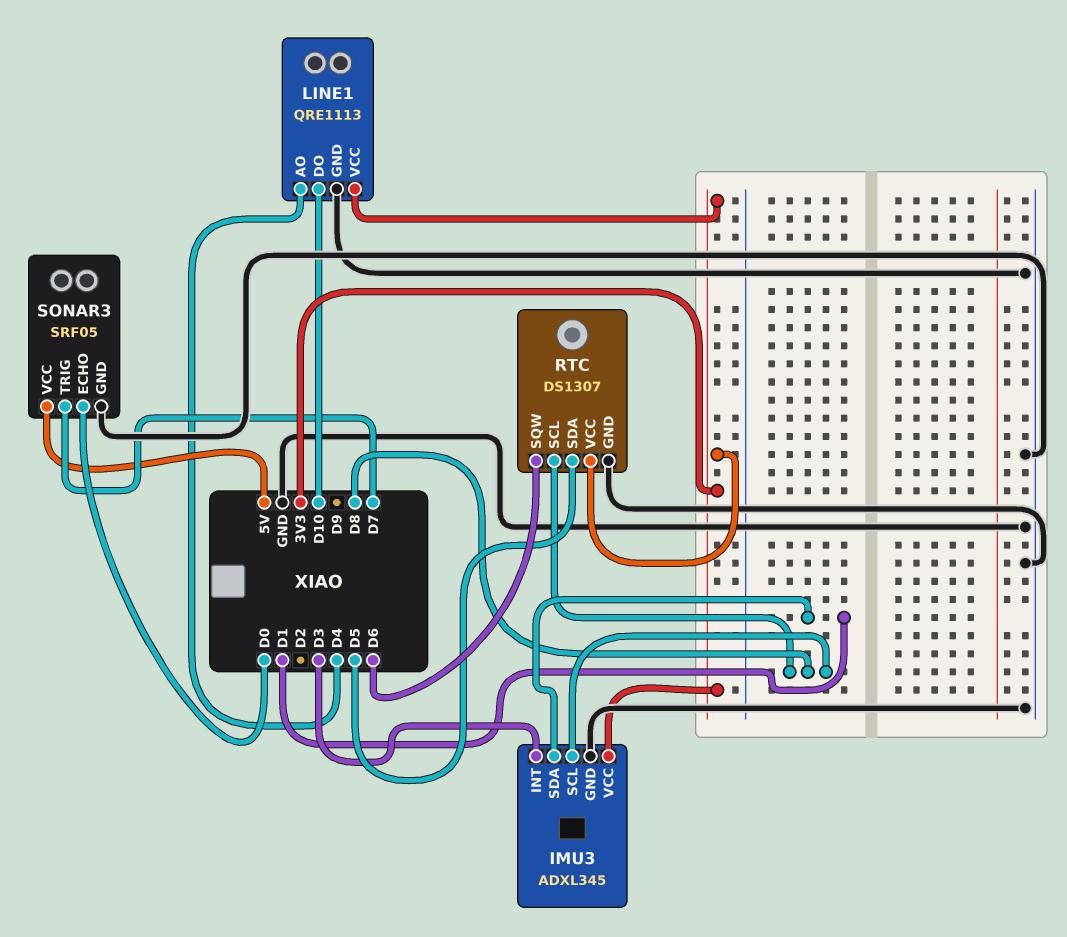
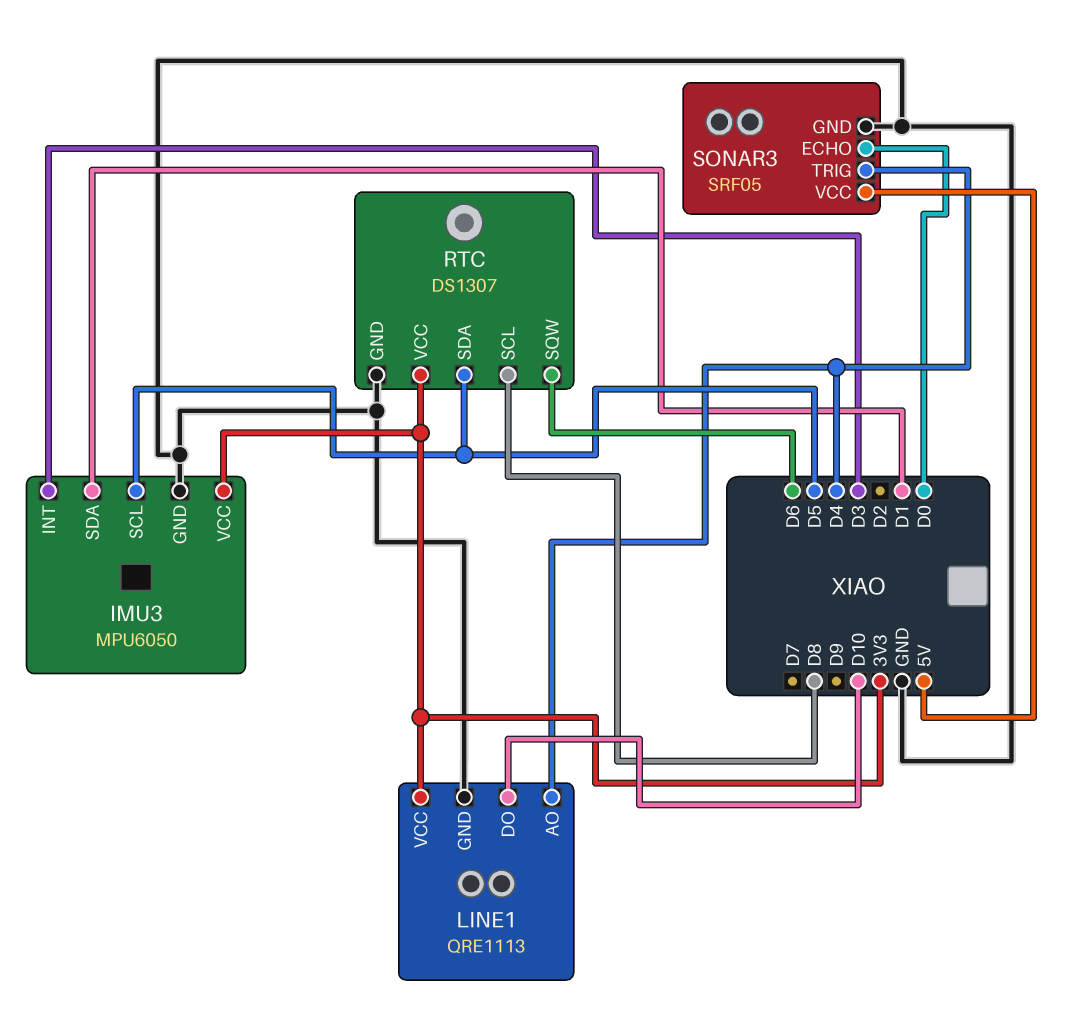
IMU3: ADXL345 -> MPU6050
IMU3 pin SCL: D8 -> D5
SONAR3 pin TRIG: D7 -> D4

